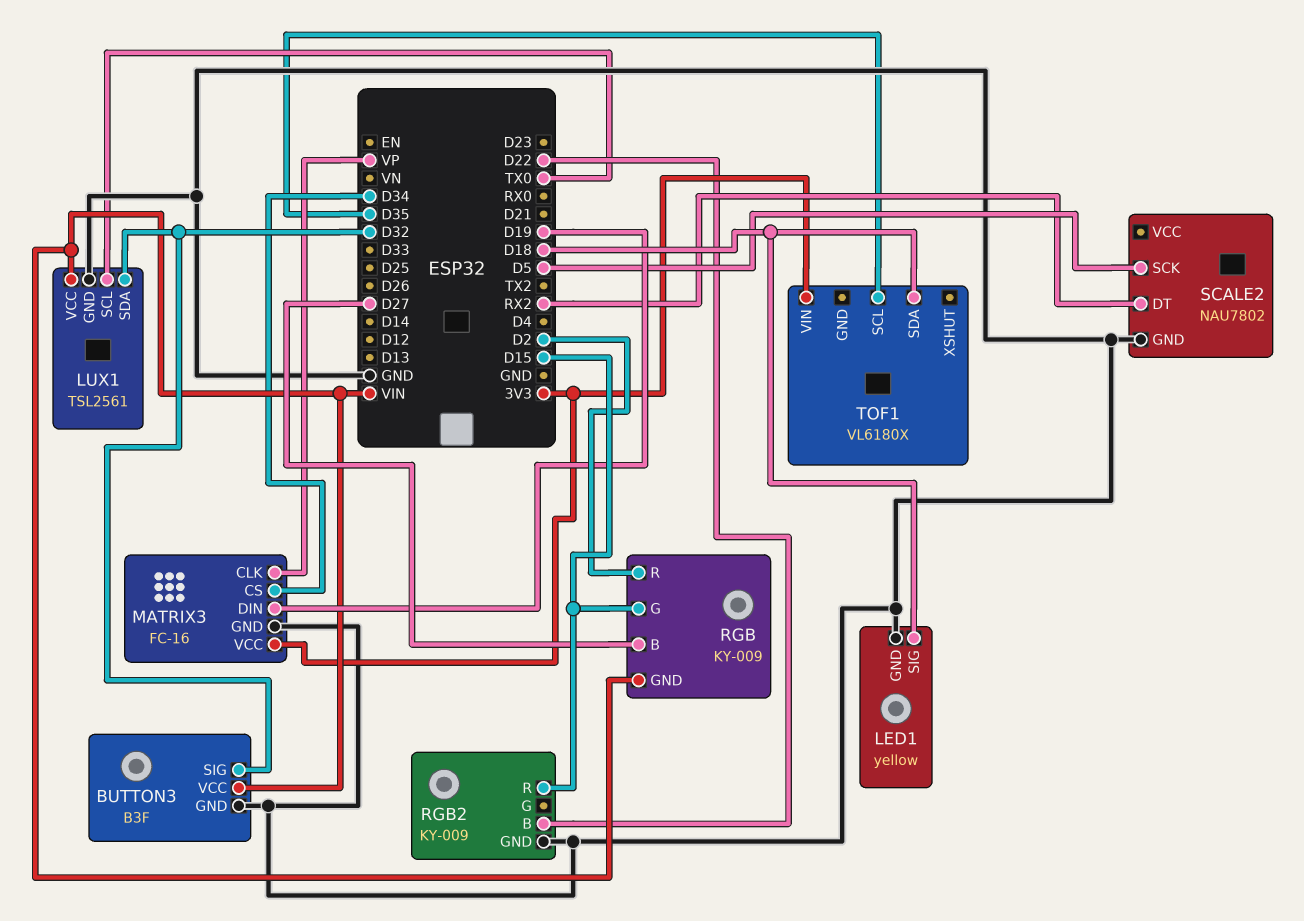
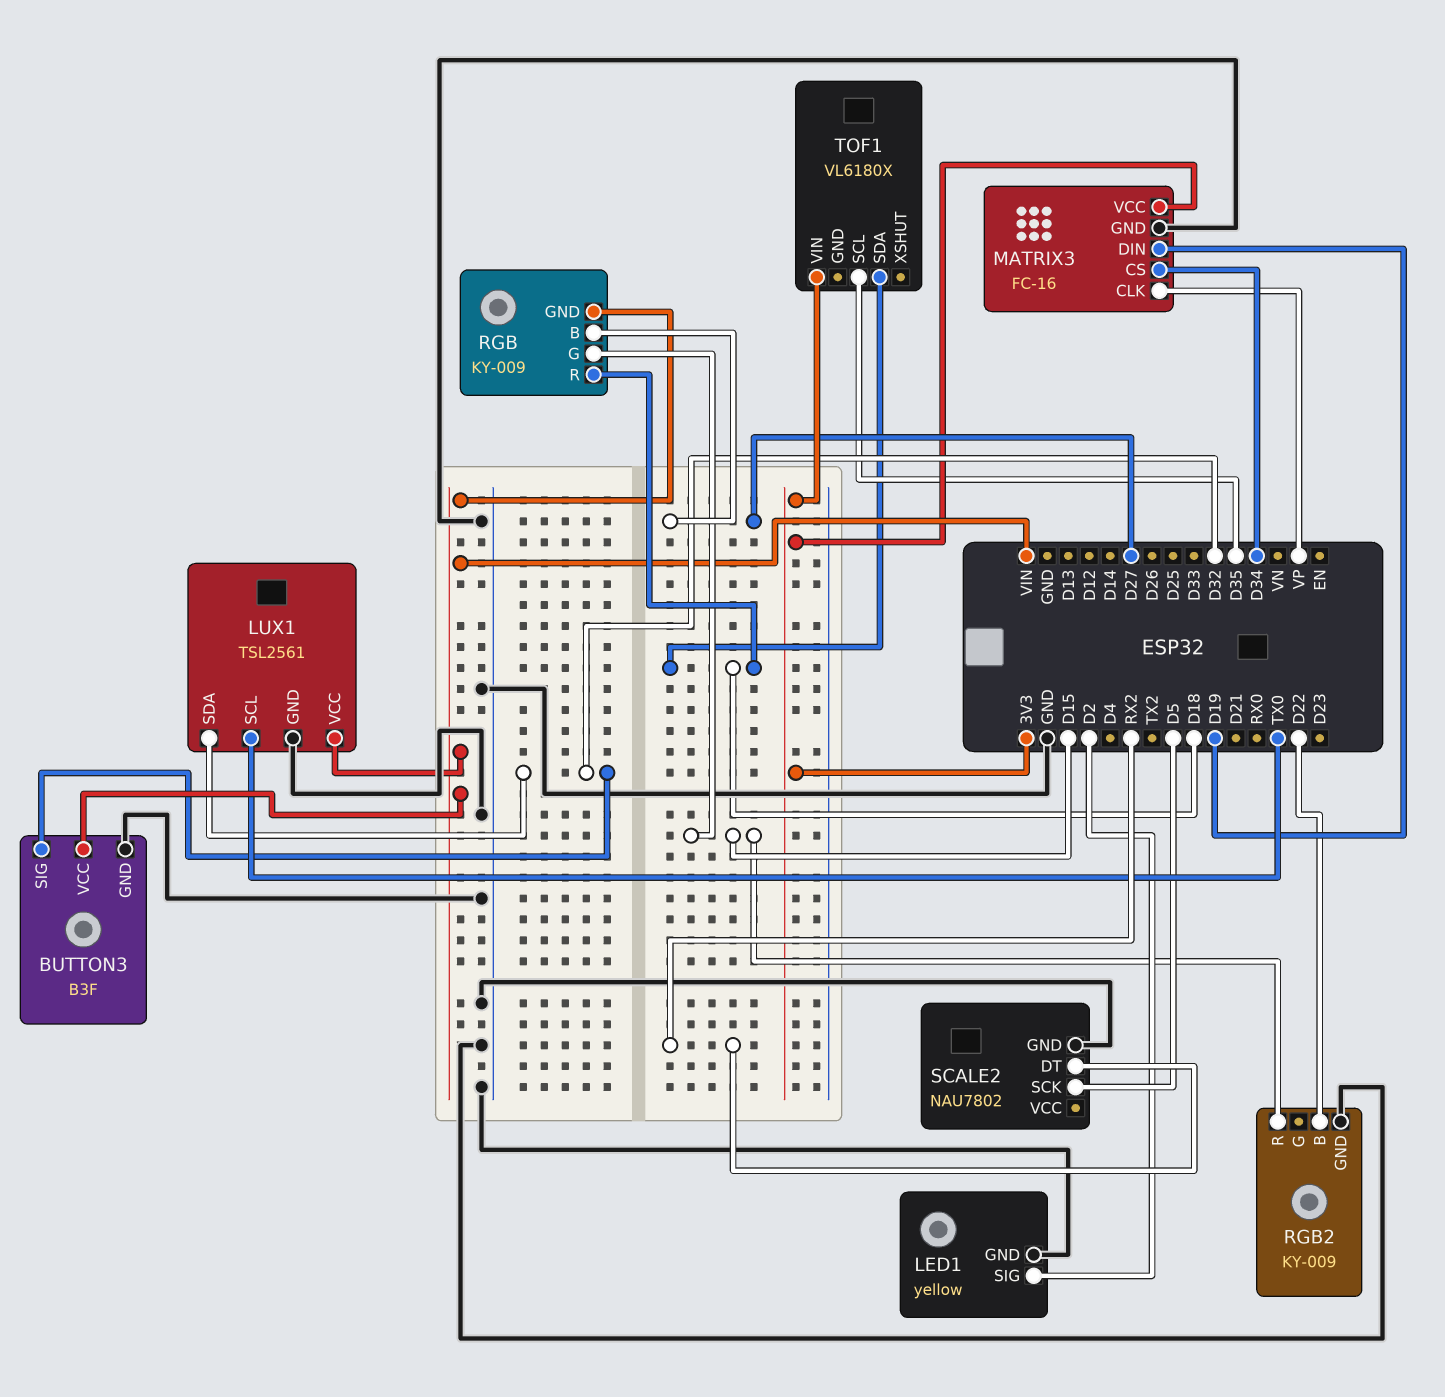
LED1 pin SIG: D18 -> D2
RGB pin R: D2 -> D18

